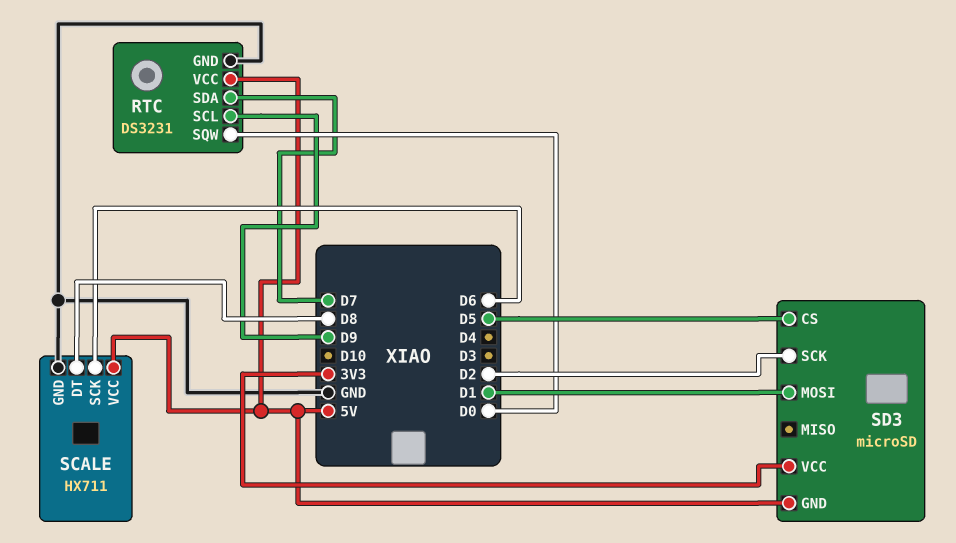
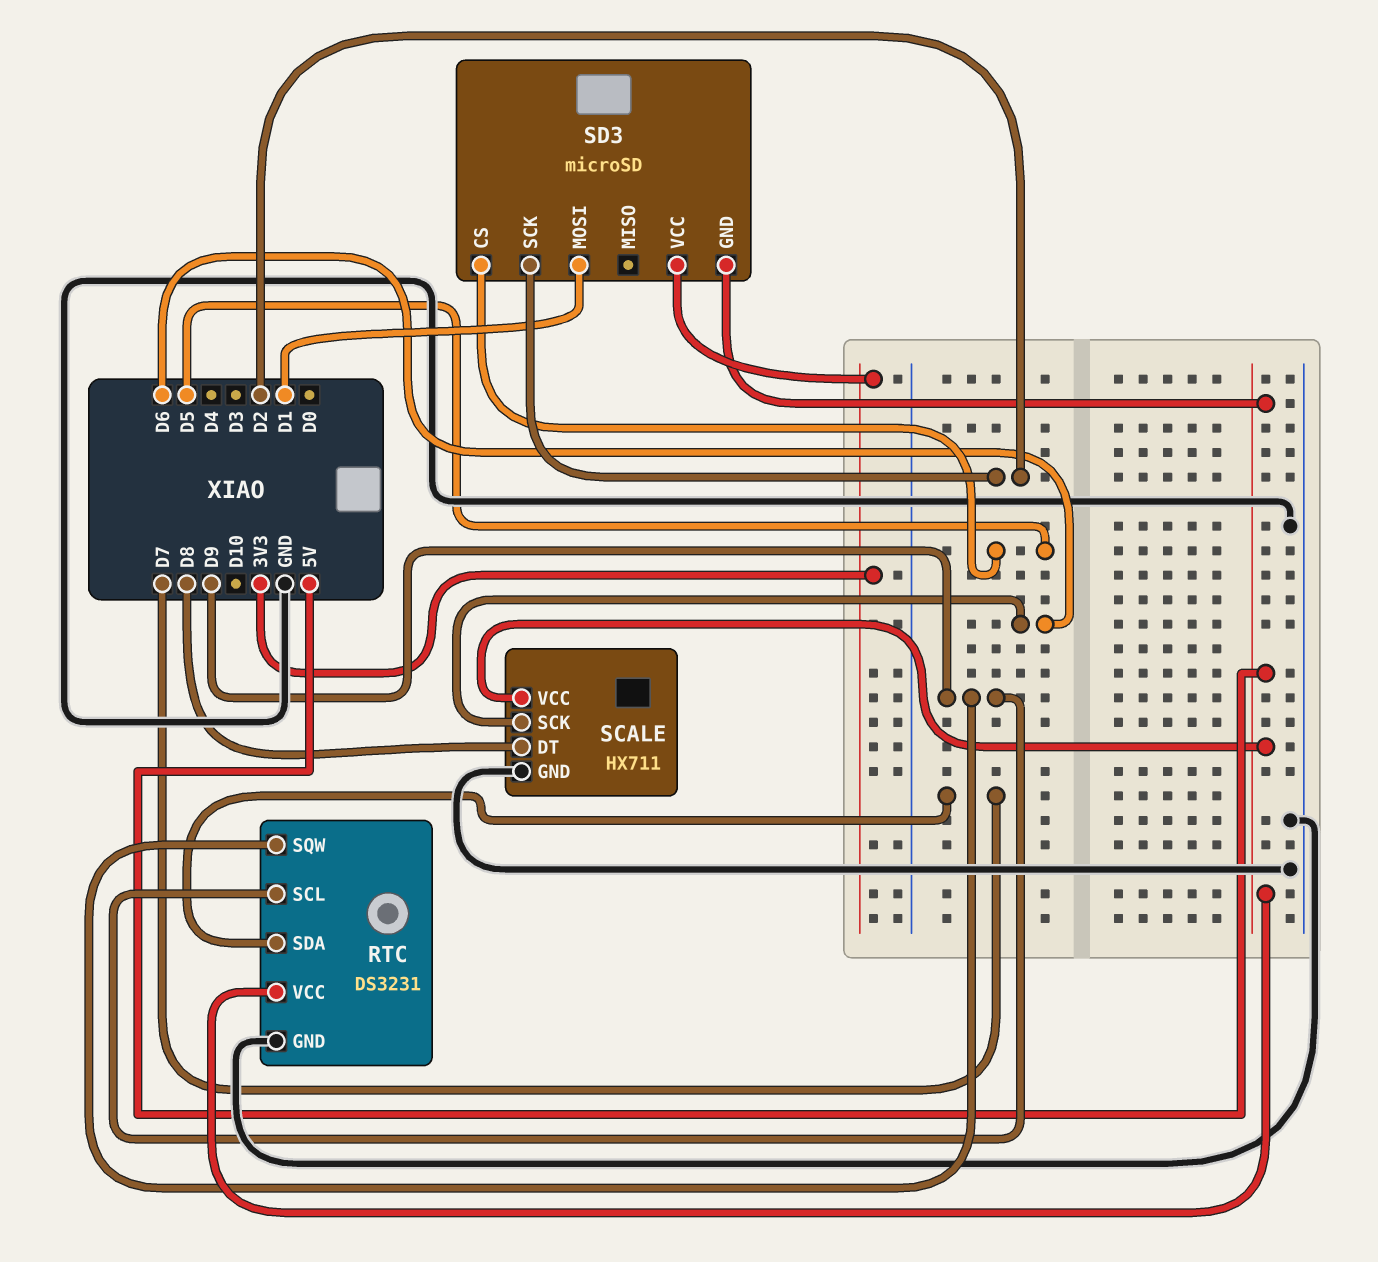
RTC pin SQW: D0 -> D9

